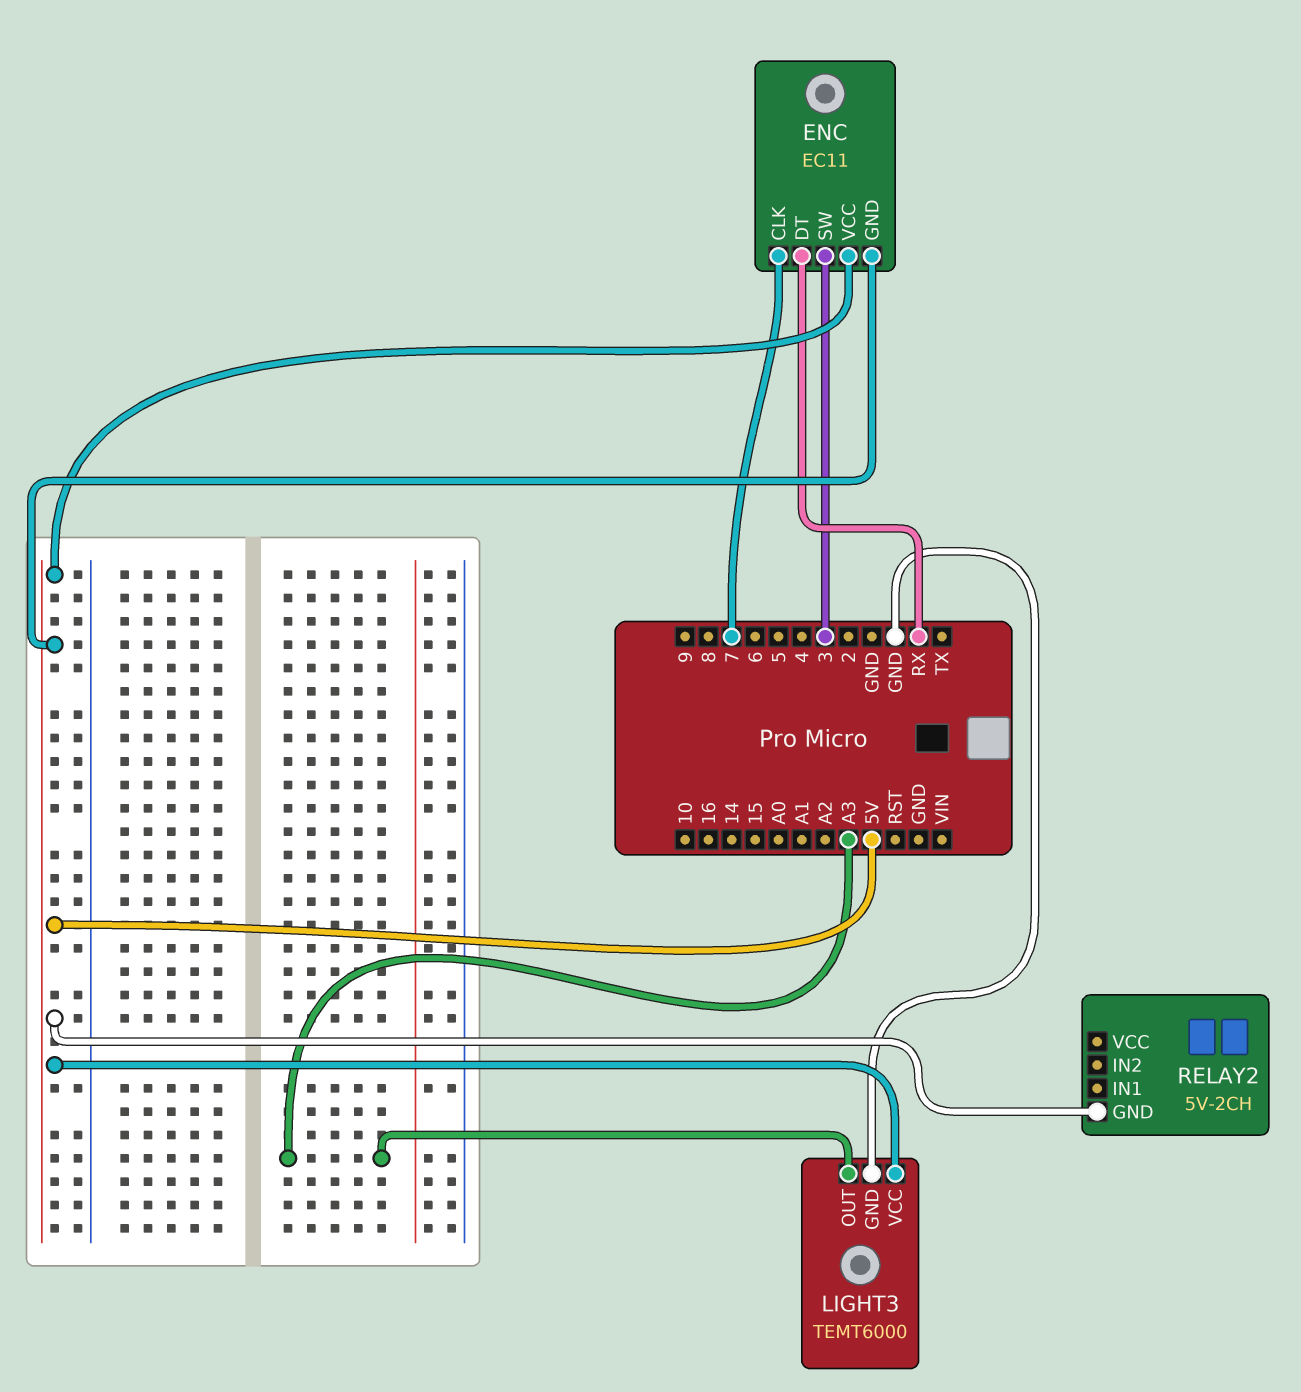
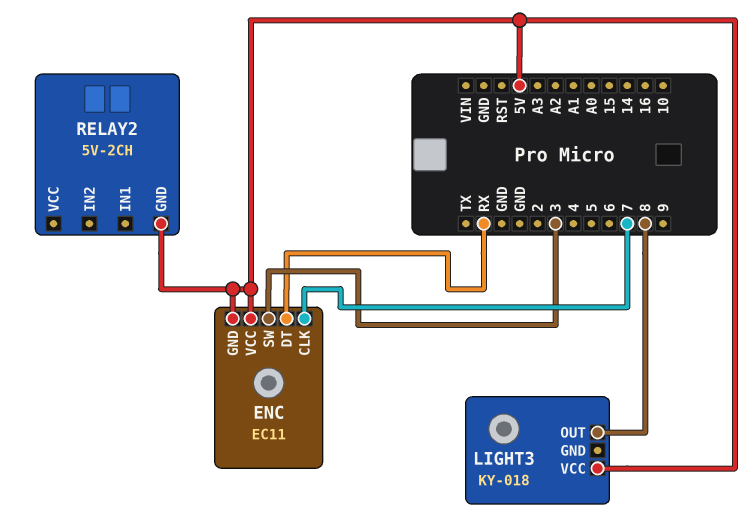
LIGHT3: TEMT6000 -> KY-018
LIGHT3 pin GND: GND -> none
LIGHT3 pin OUT: A3 -> 8

